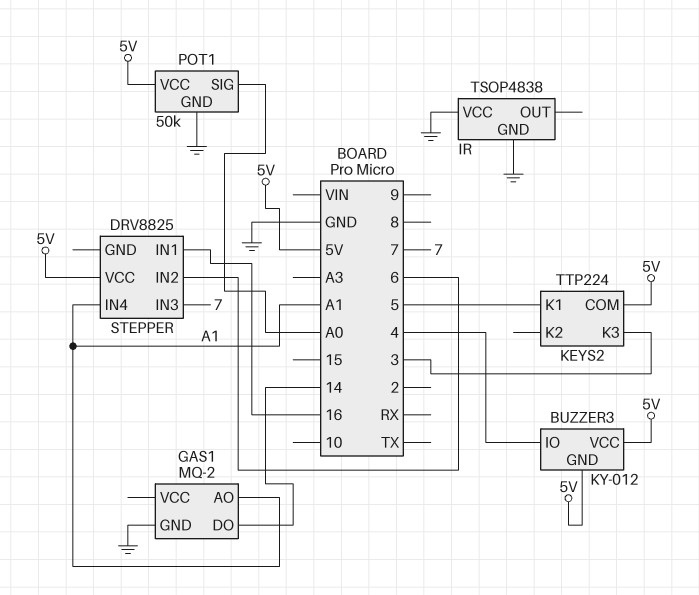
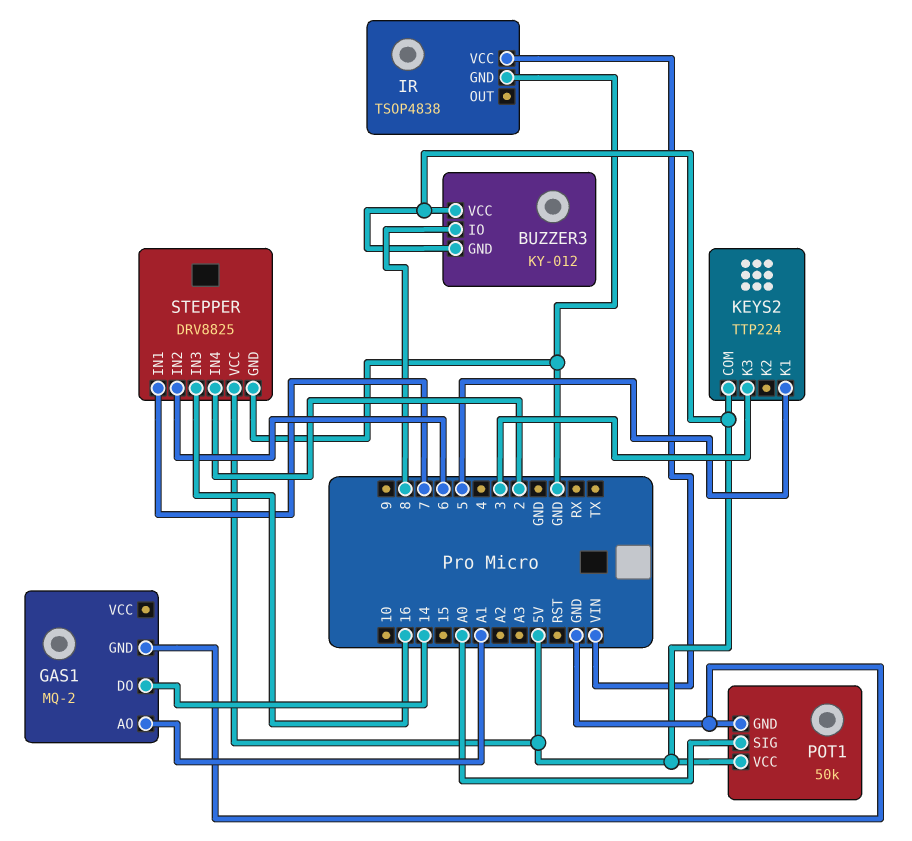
BUZZER3 pin IO: 4 -> 8
IR pin VCC: GND -> VIN
STEPPER pin GND: none -> GND
STEPPER pin IN1: 16 -> 7
STEPPER pin IN3: 7 -> 16
STEPPER pin IN4: A1 -> 2

